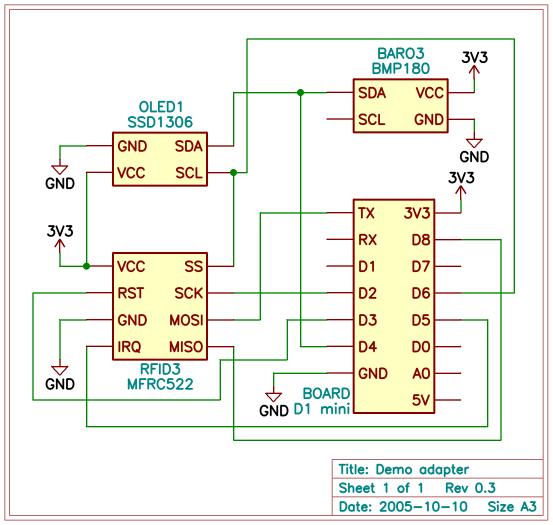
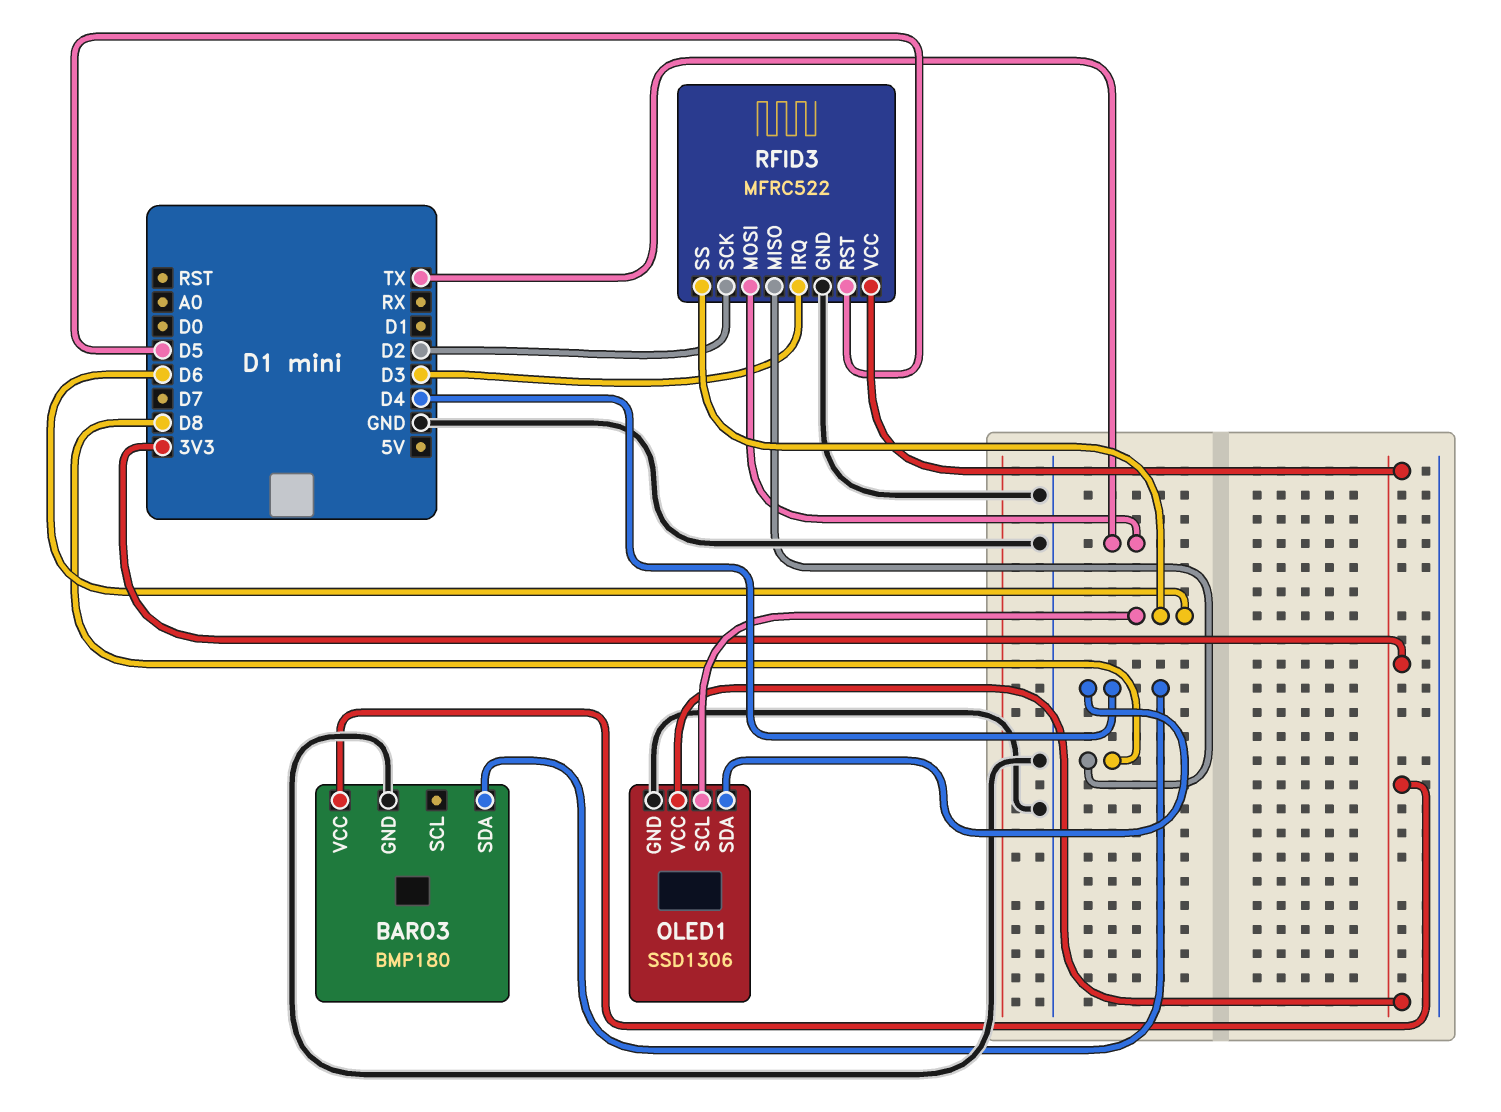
RFID3 pin IRQ: D5 -> D3
RFID3 pin RST: D3 -> D5

